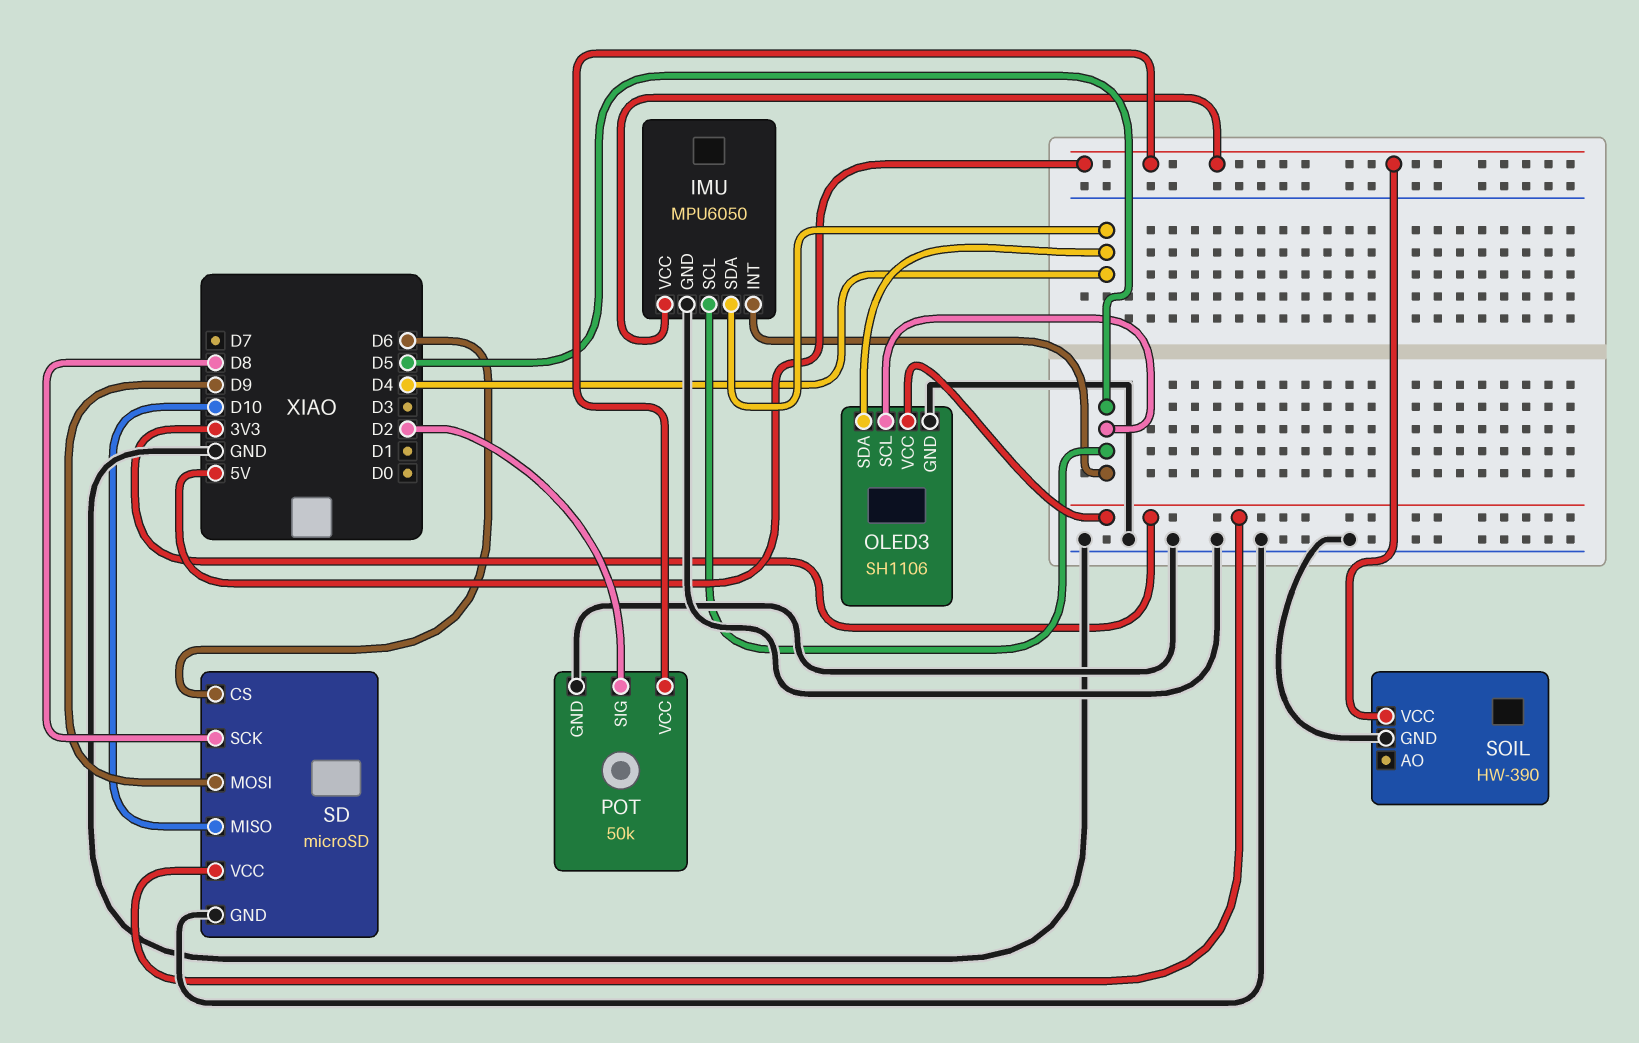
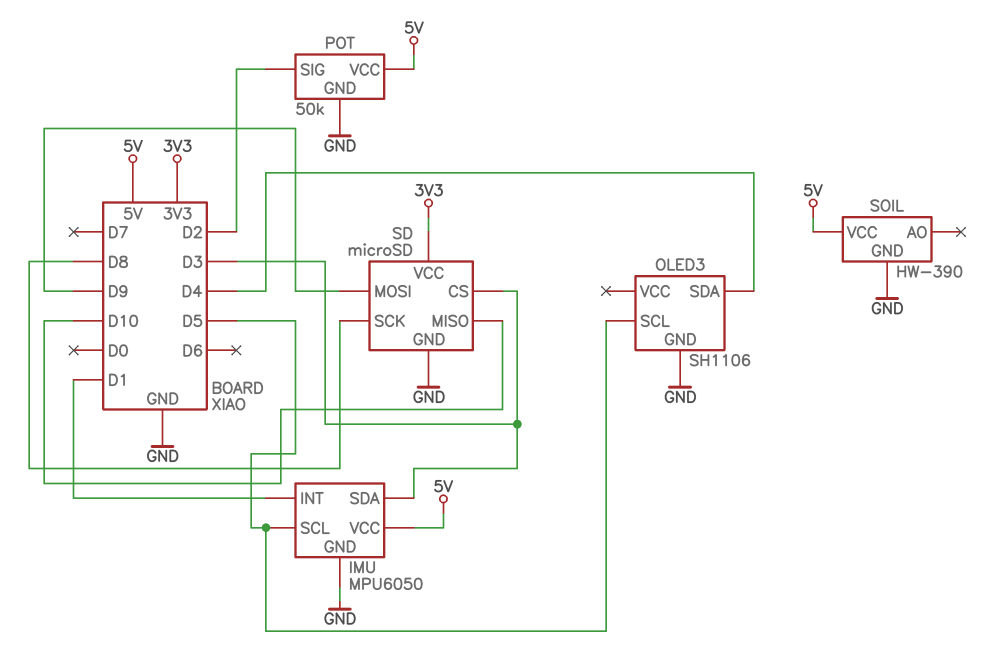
IMU pin INT: D5 -> D1
IMU pin SDA: D4 -> D3
OLED3 pin VCC: 3V3 -> none
SD pin CS: D6 -> D3

